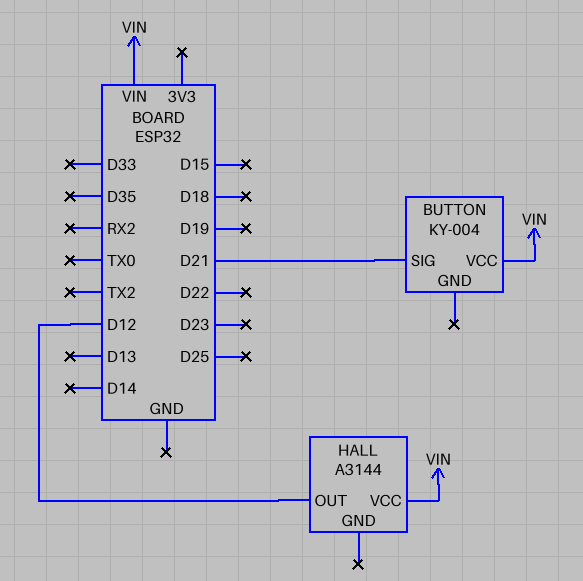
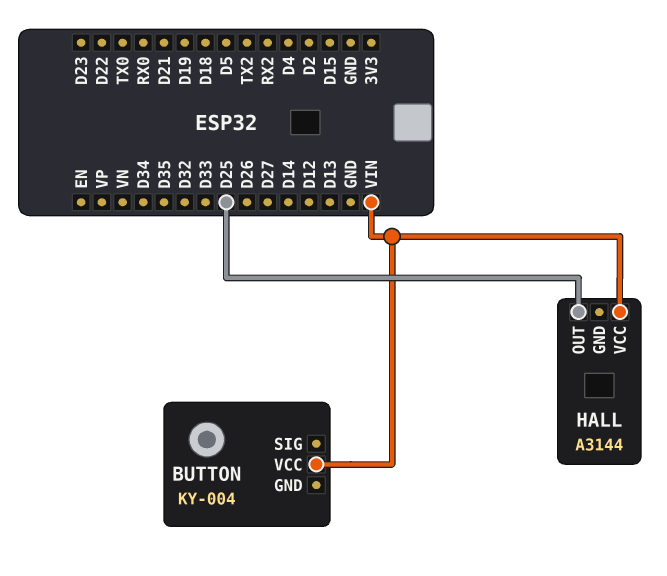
BUTTON pin SIG: D21 -> none
HALL pin OUT: D12 -> D25

